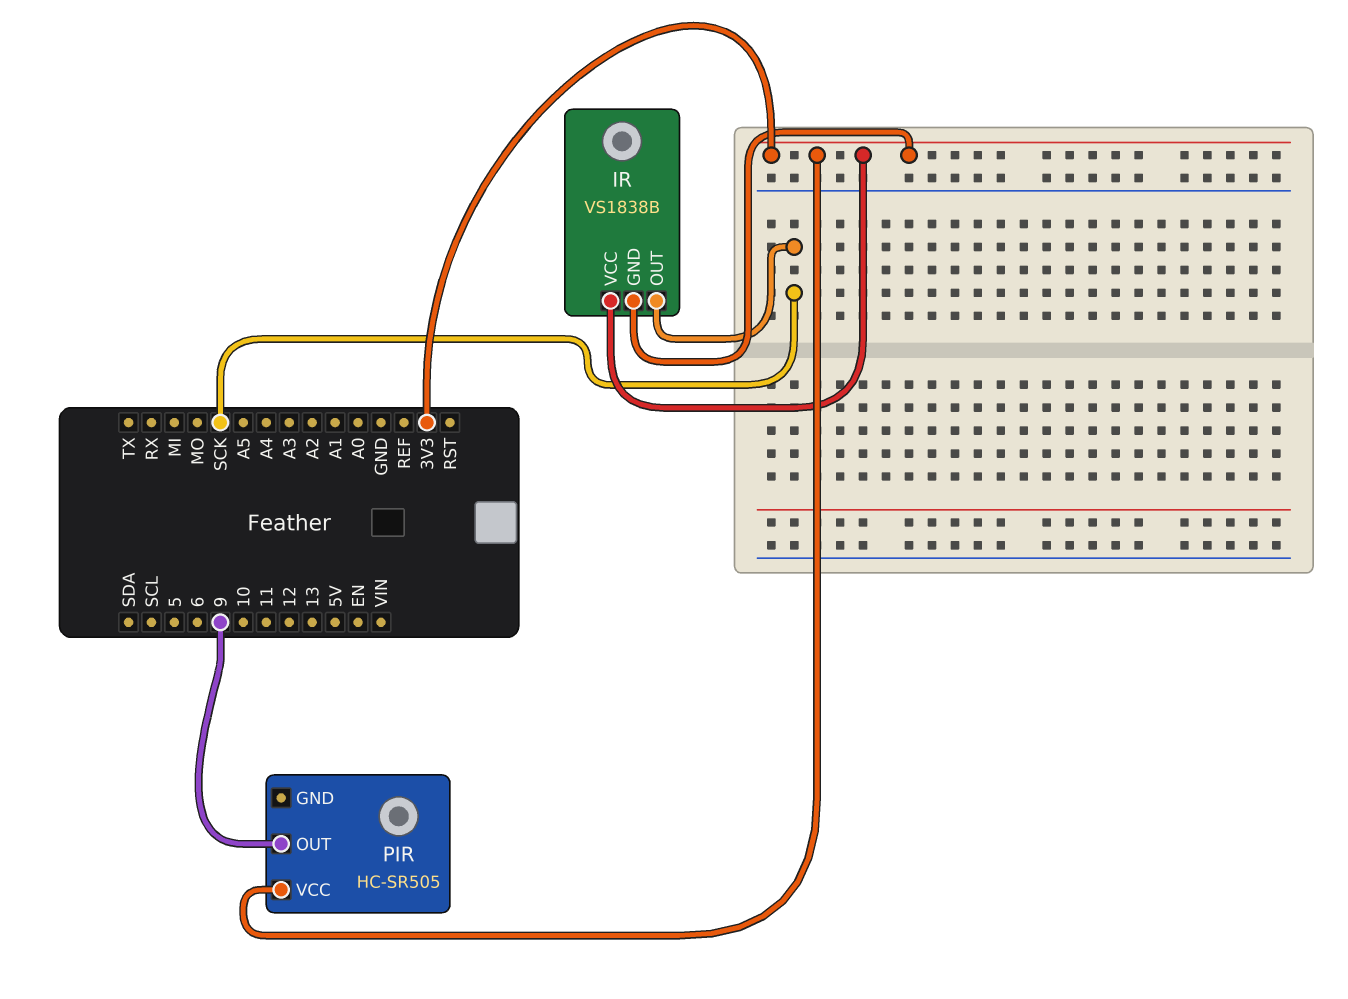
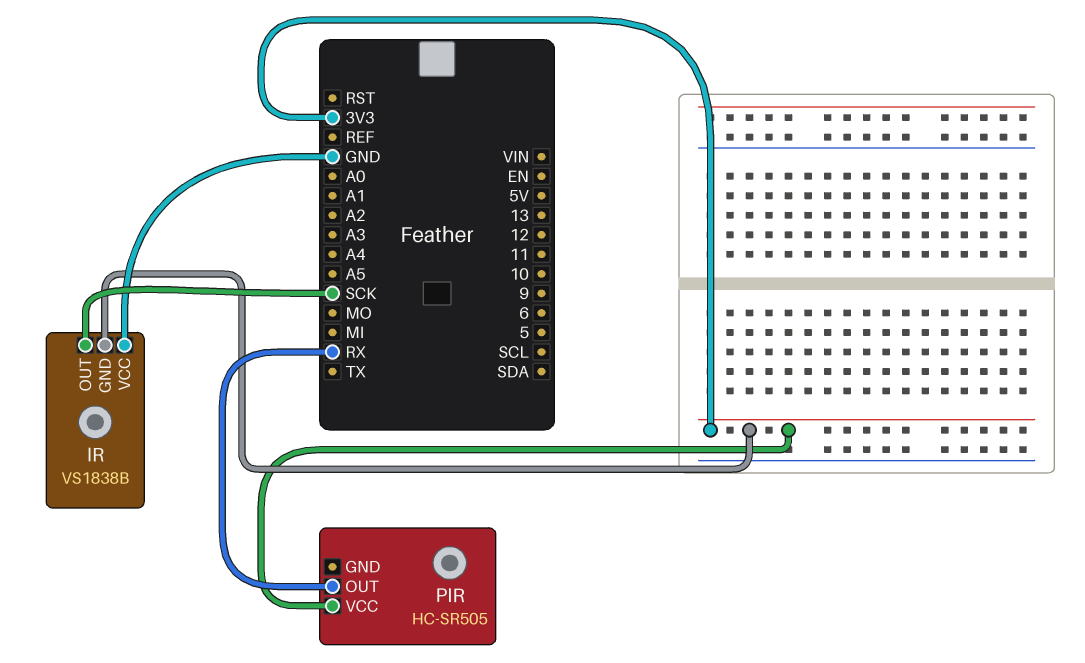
IR pin VCC: 3V3 -> GND
PIR pin OUT: 9 -> RX

